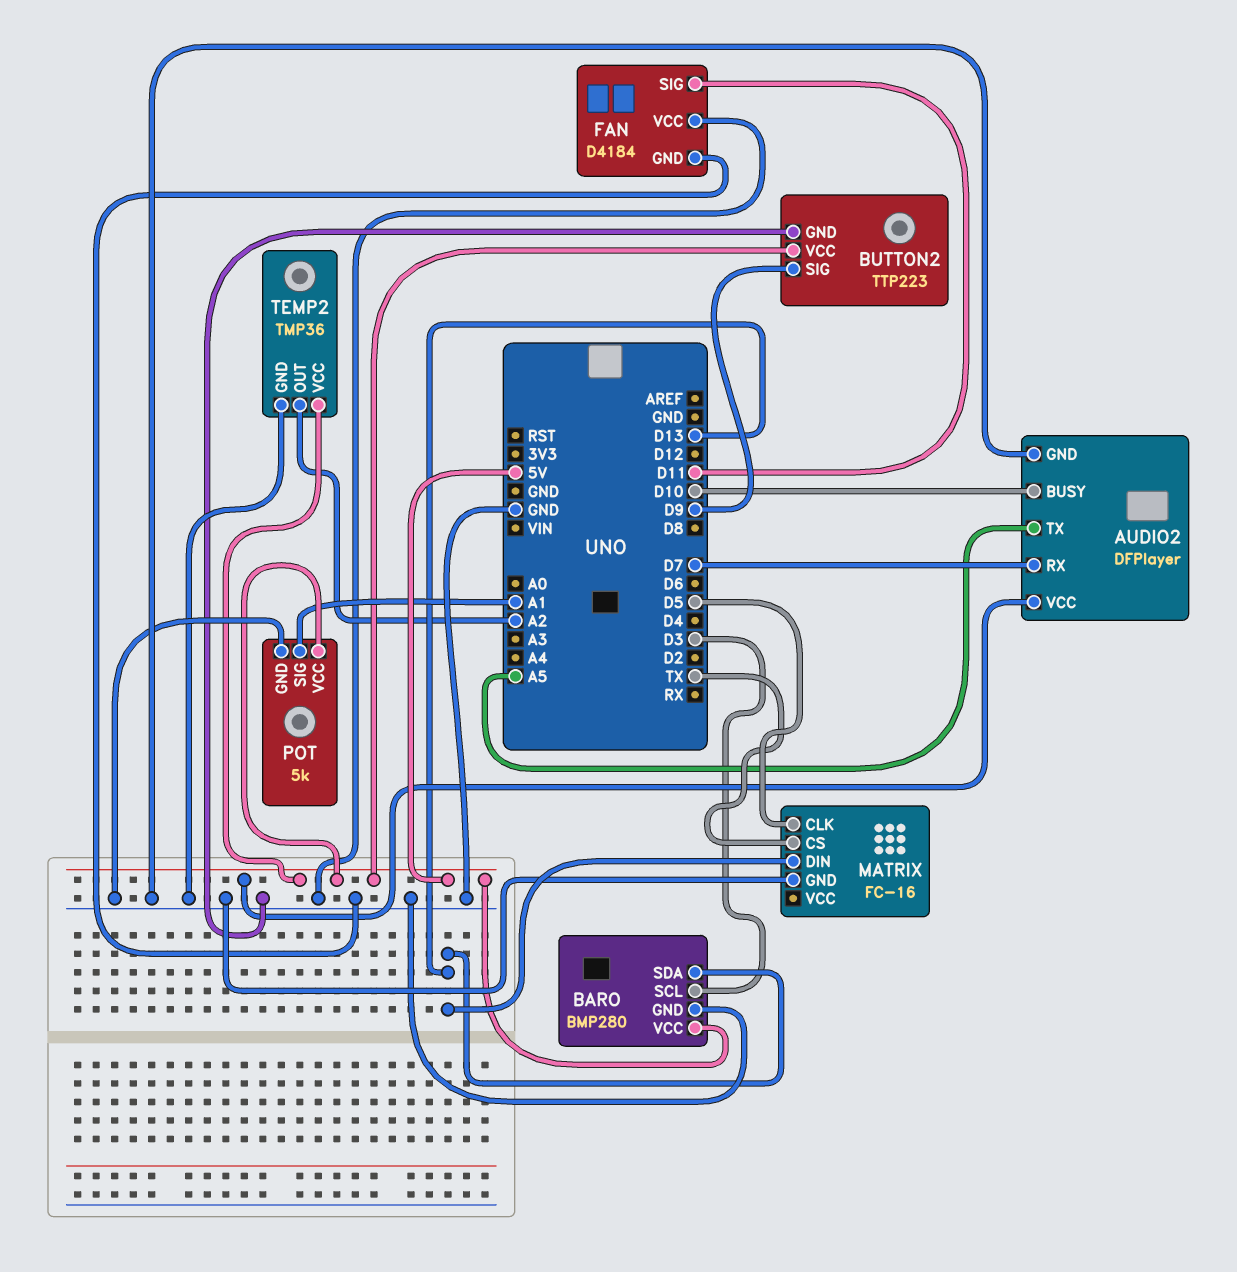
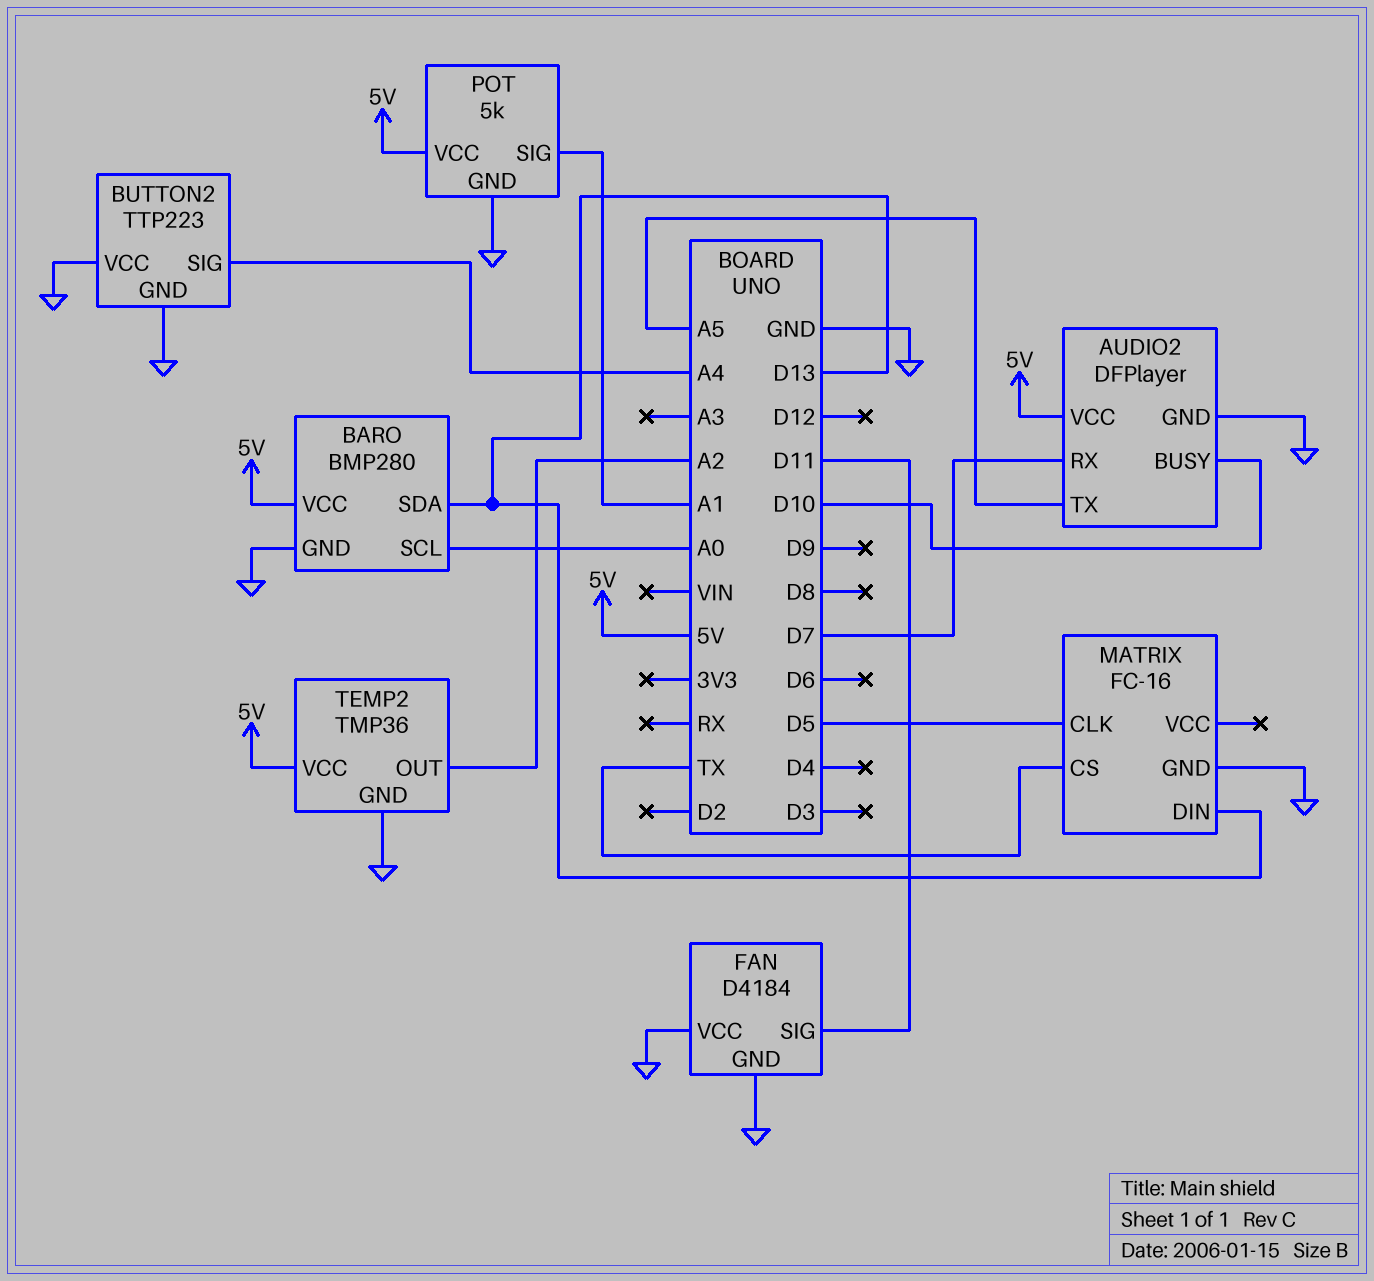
BARO pin SCL: D3 -> A0
BUTTON2 pin SIG: D9 -> A4
BUTTON2 pin VCC: 5V -> GND

